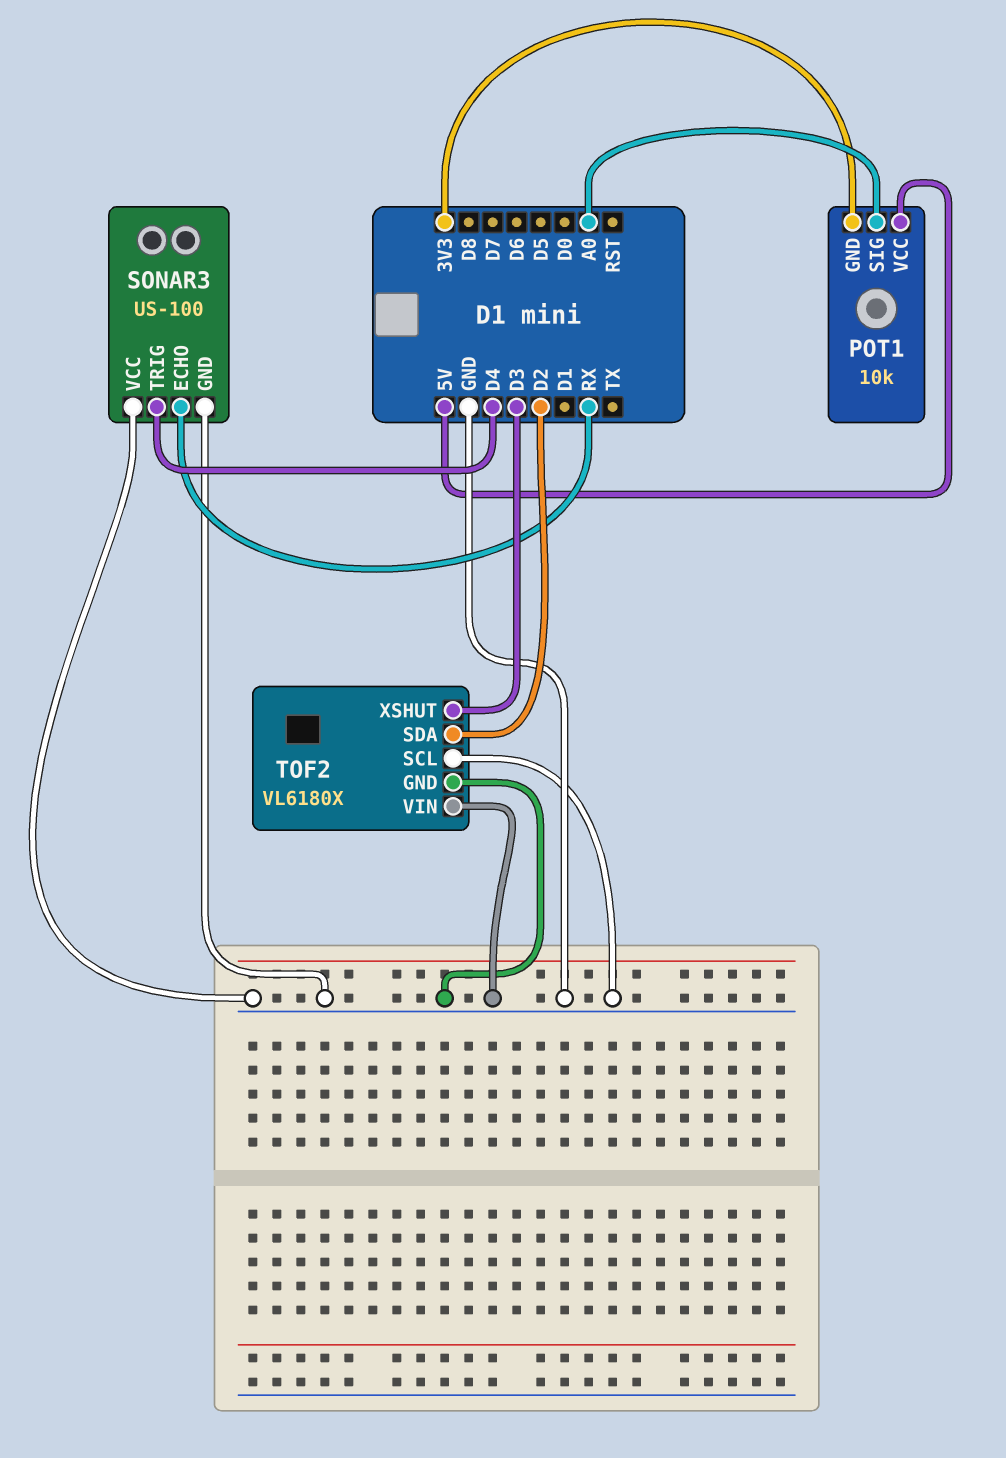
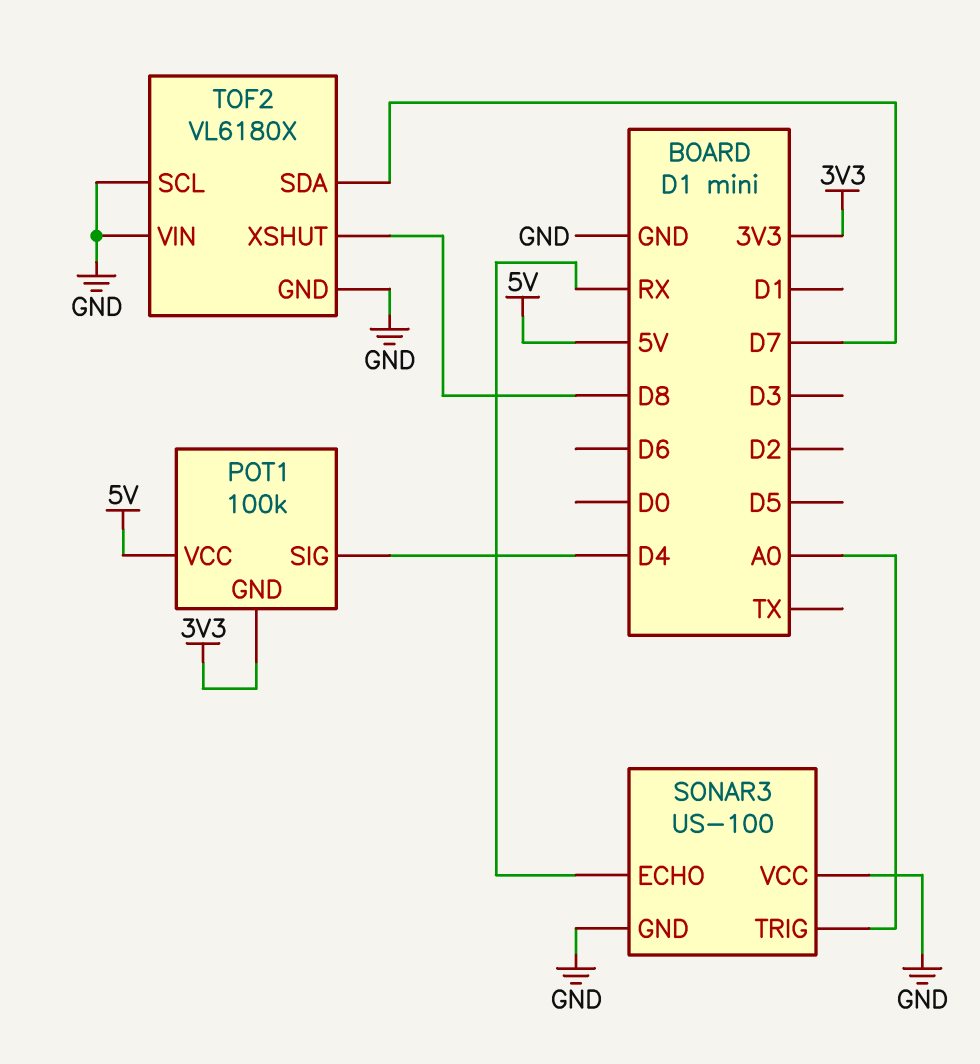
POT1: 10k -> 100k
POT1 pin SIG: A0 -> D4
SONAR3 pin TRIG: D4 -> A0
TOF2 pin SDA: D2 -> D7
TOF2 pin XSHUT: D3 -> D8

